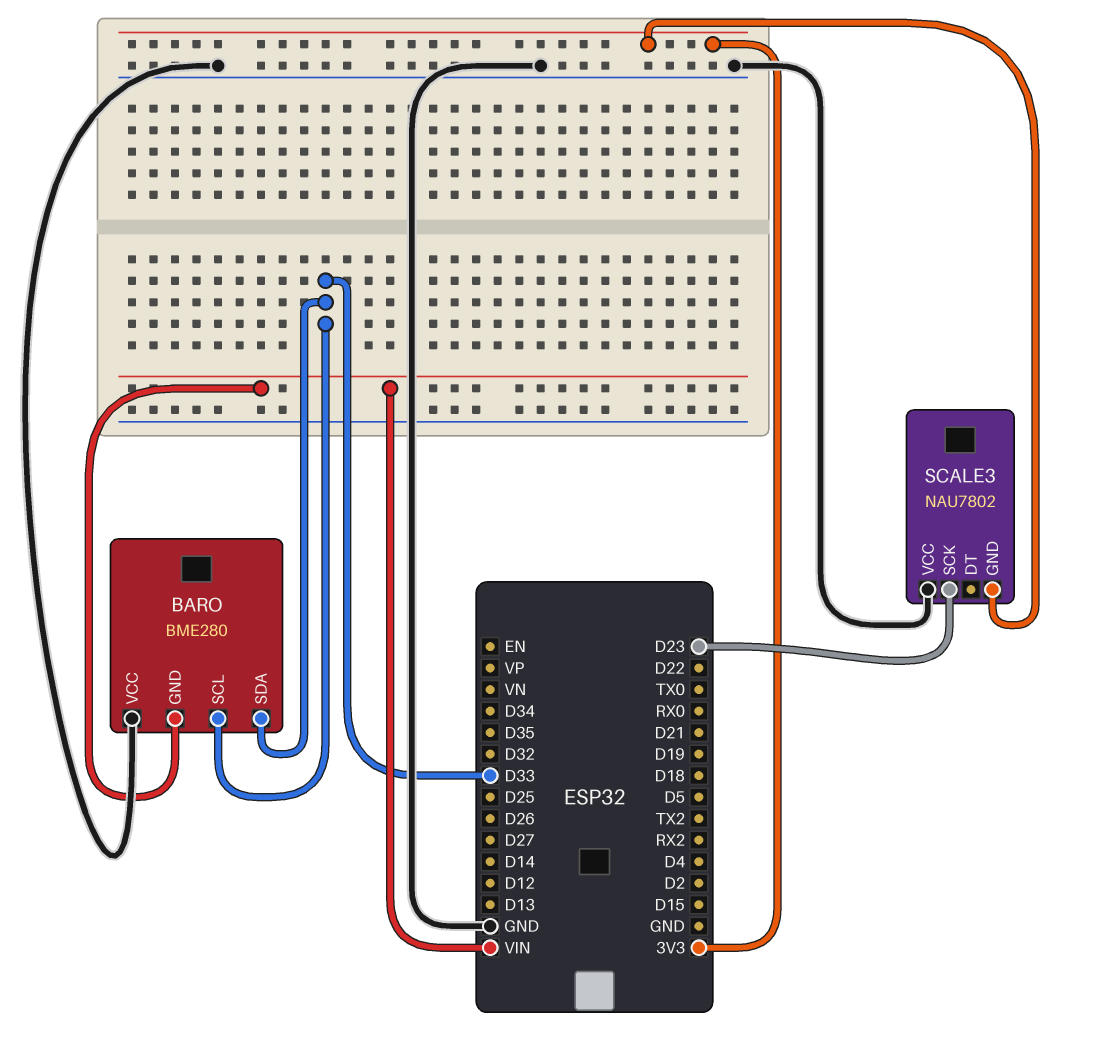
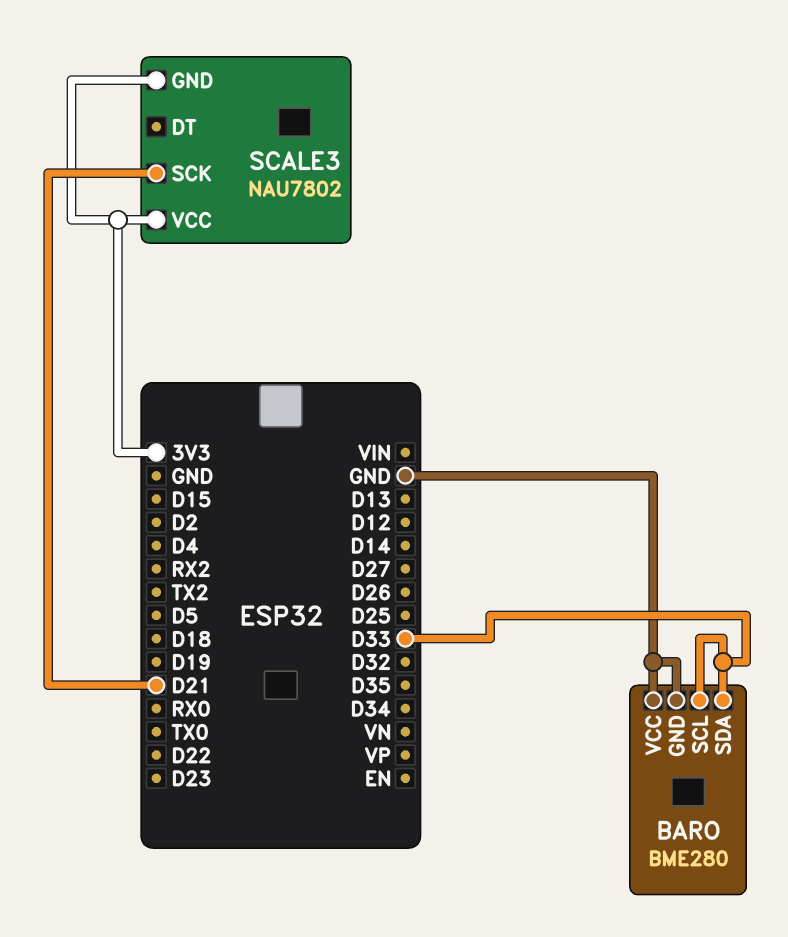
BARO pin GND: VIN -> GND
SCALE3 pin SCK: D23 -> D21
SCALE3 pin VCC: GND -> 3V3

